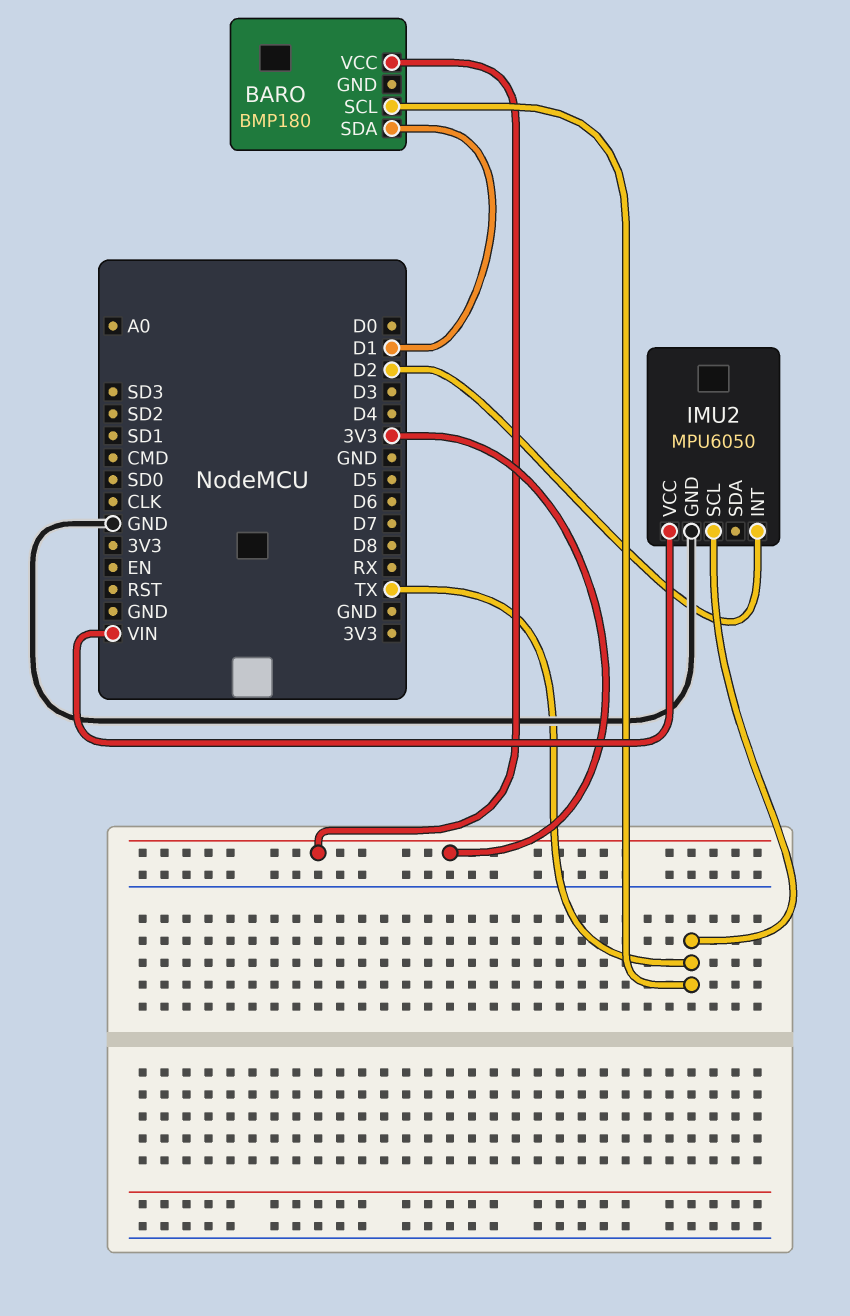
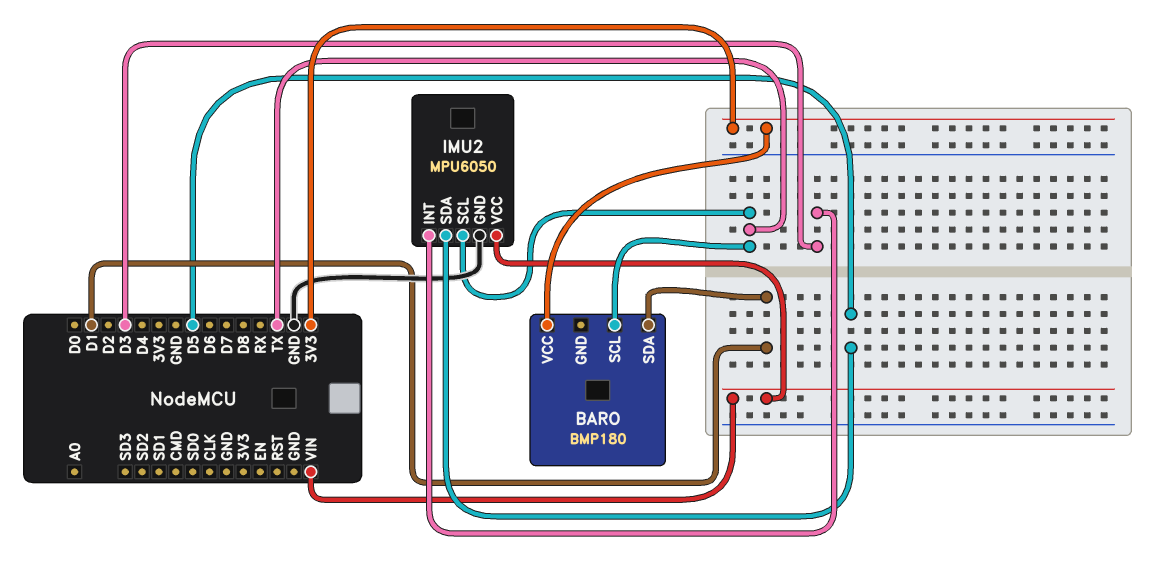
IMU2 pin INT: D2 -> D3
IMU2 pin SDA: none -> D5

